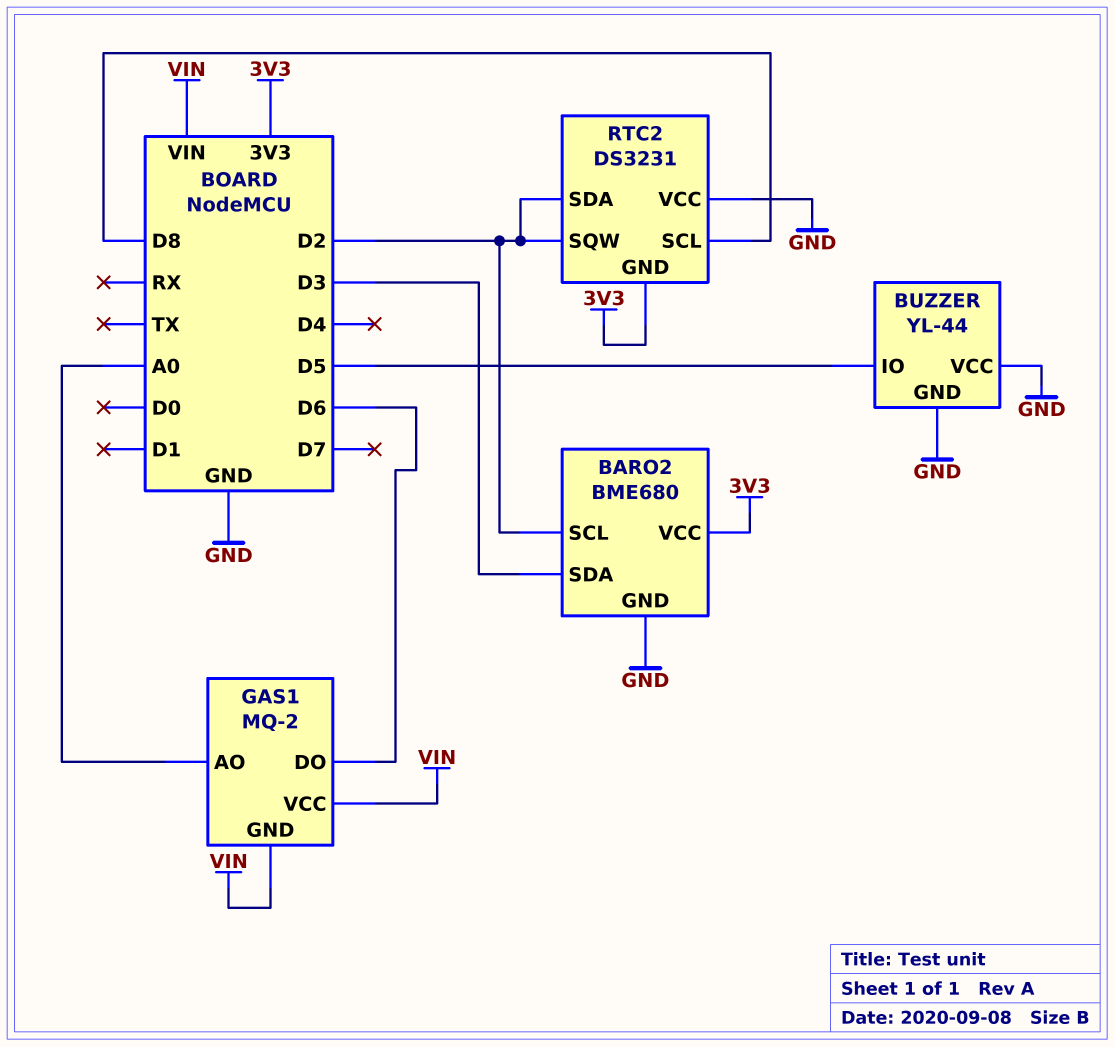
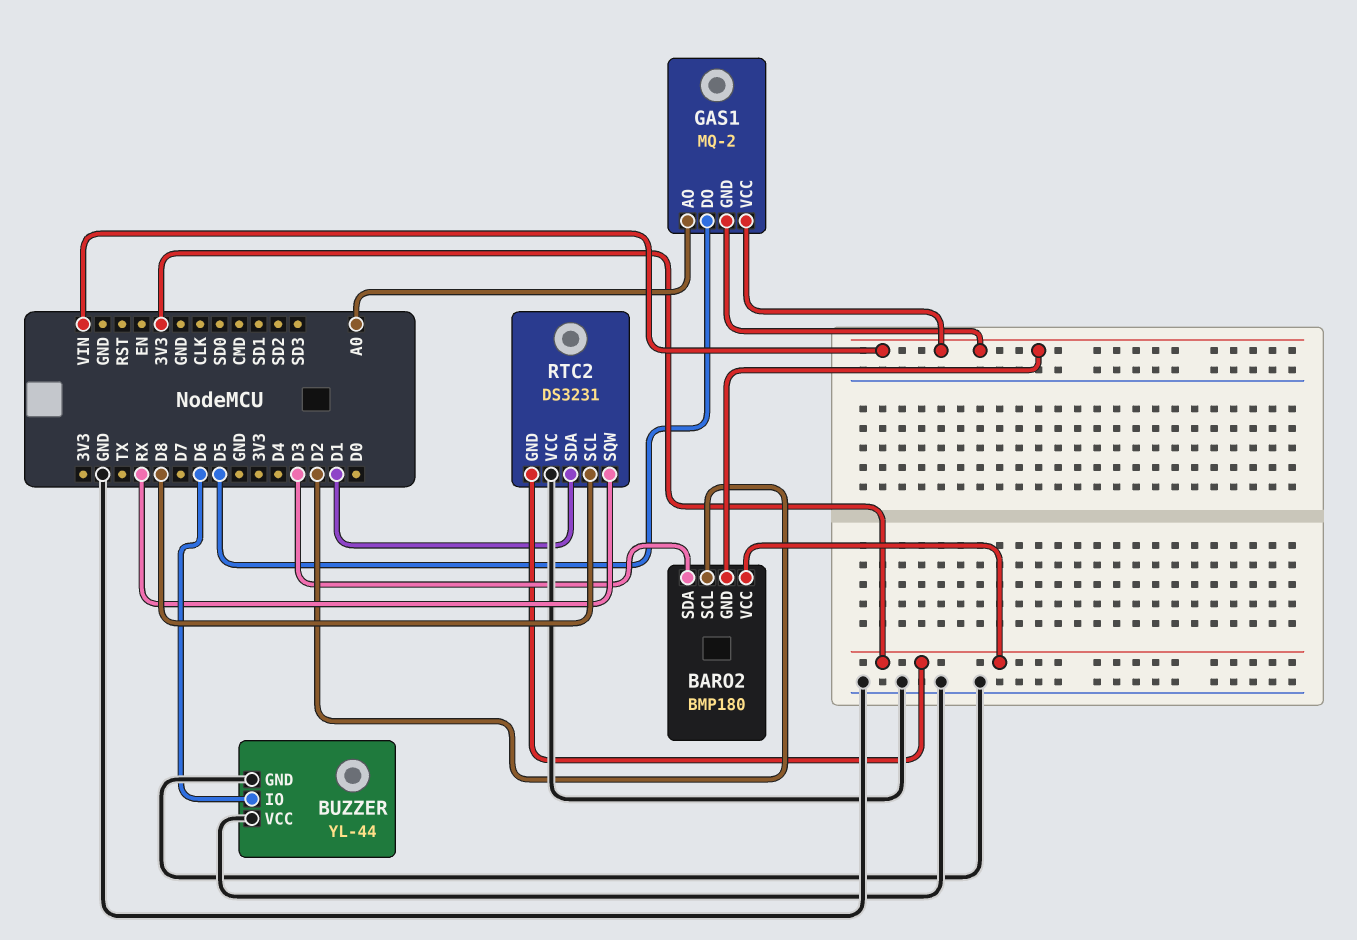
BARO2: BME680 -> BMP180
BARO2 pin GND: GND -> VIN
BUZZER pin IO: D5 -> D6
GAS1 pin DO: D6 -> D5
RTC2 pin SDA: D2 -> D1
RTC2 pin SQW: D2 -> RX

